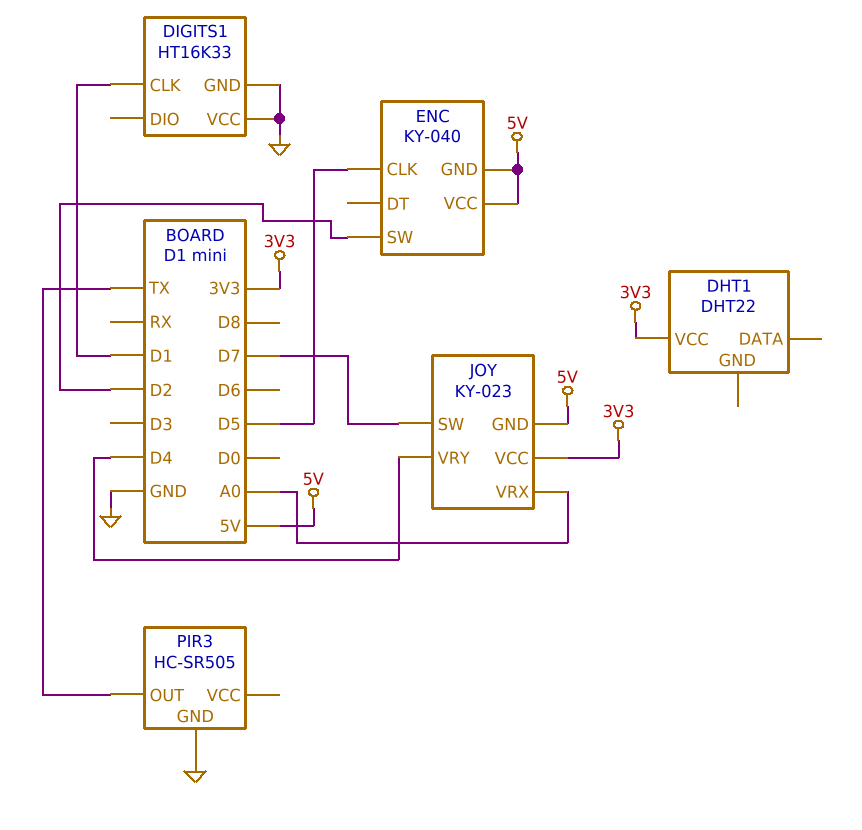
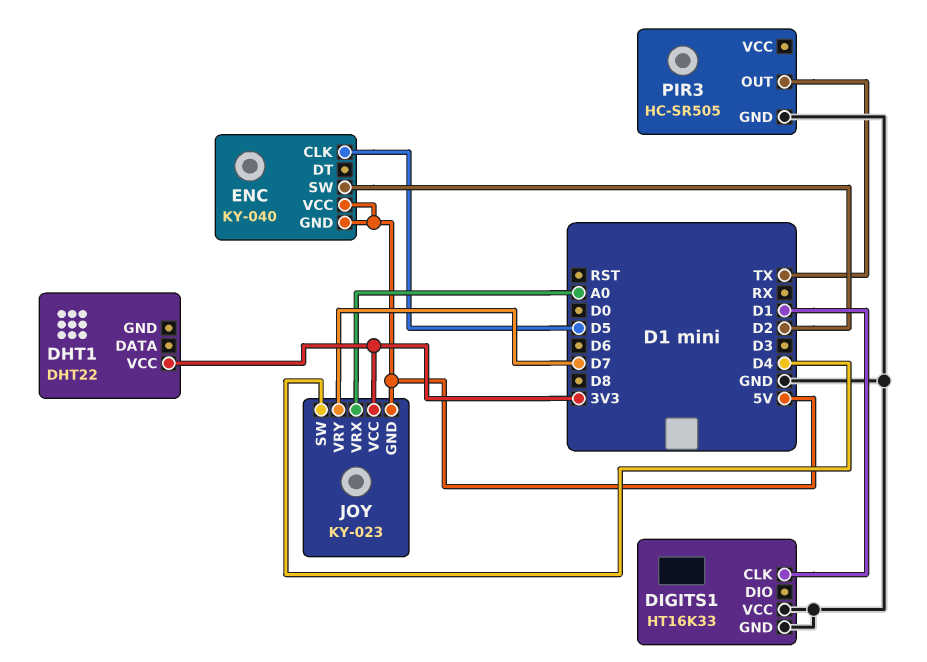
JOY pin SW: D7 -> D4
JOY pin VRY: D4 -> D7

